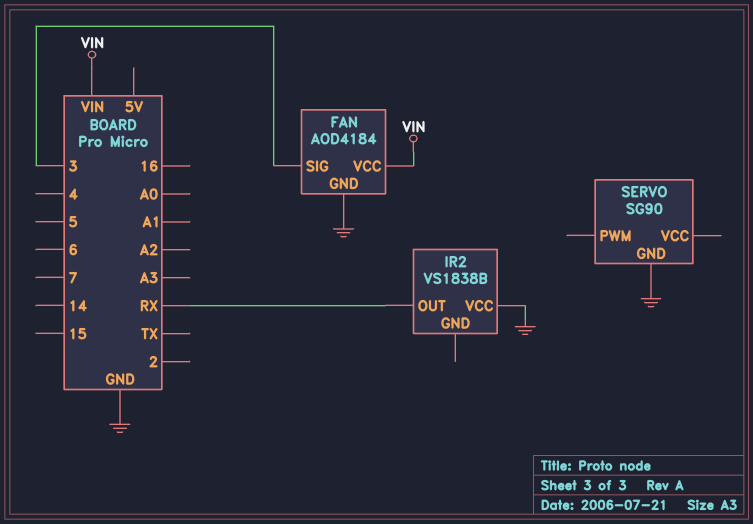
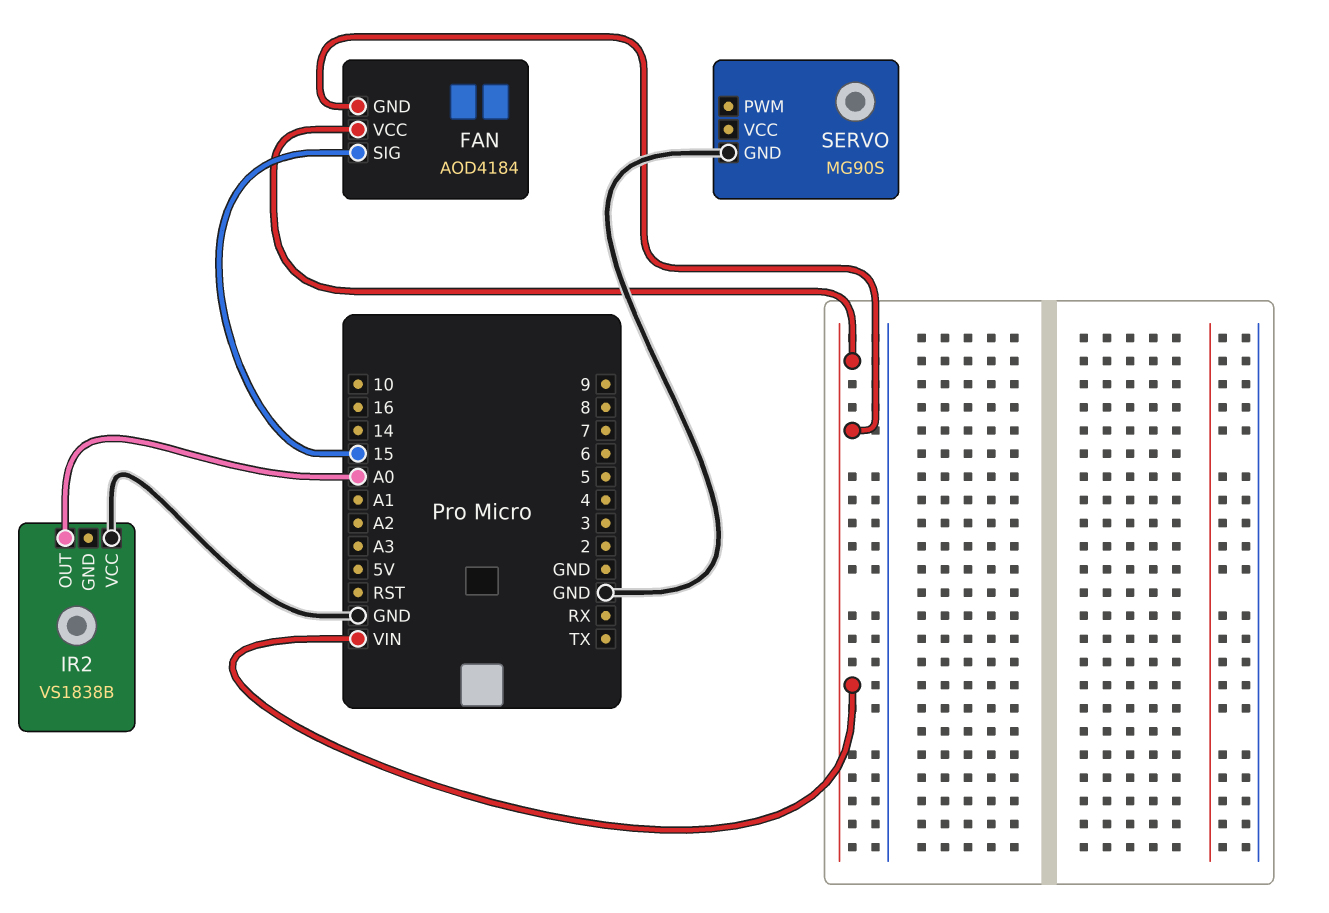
FAN pin GND: GND -> VIN
FAN pin SIG: 3 -> 15
IR2 pin OUT: RX -> A0
SERVO: SG90 -> MG90S

